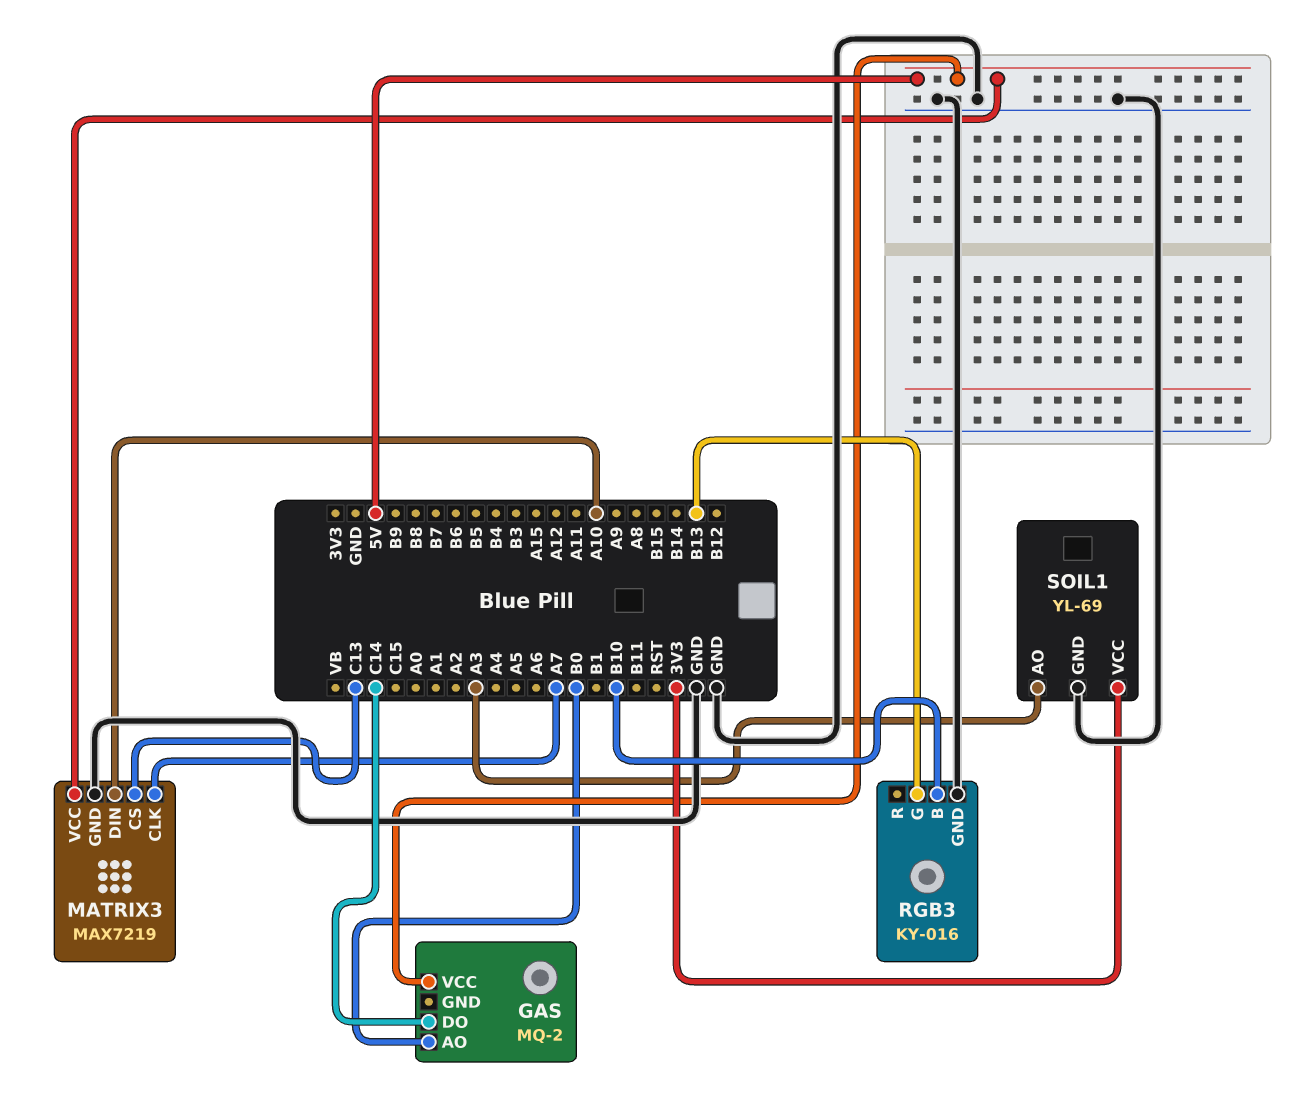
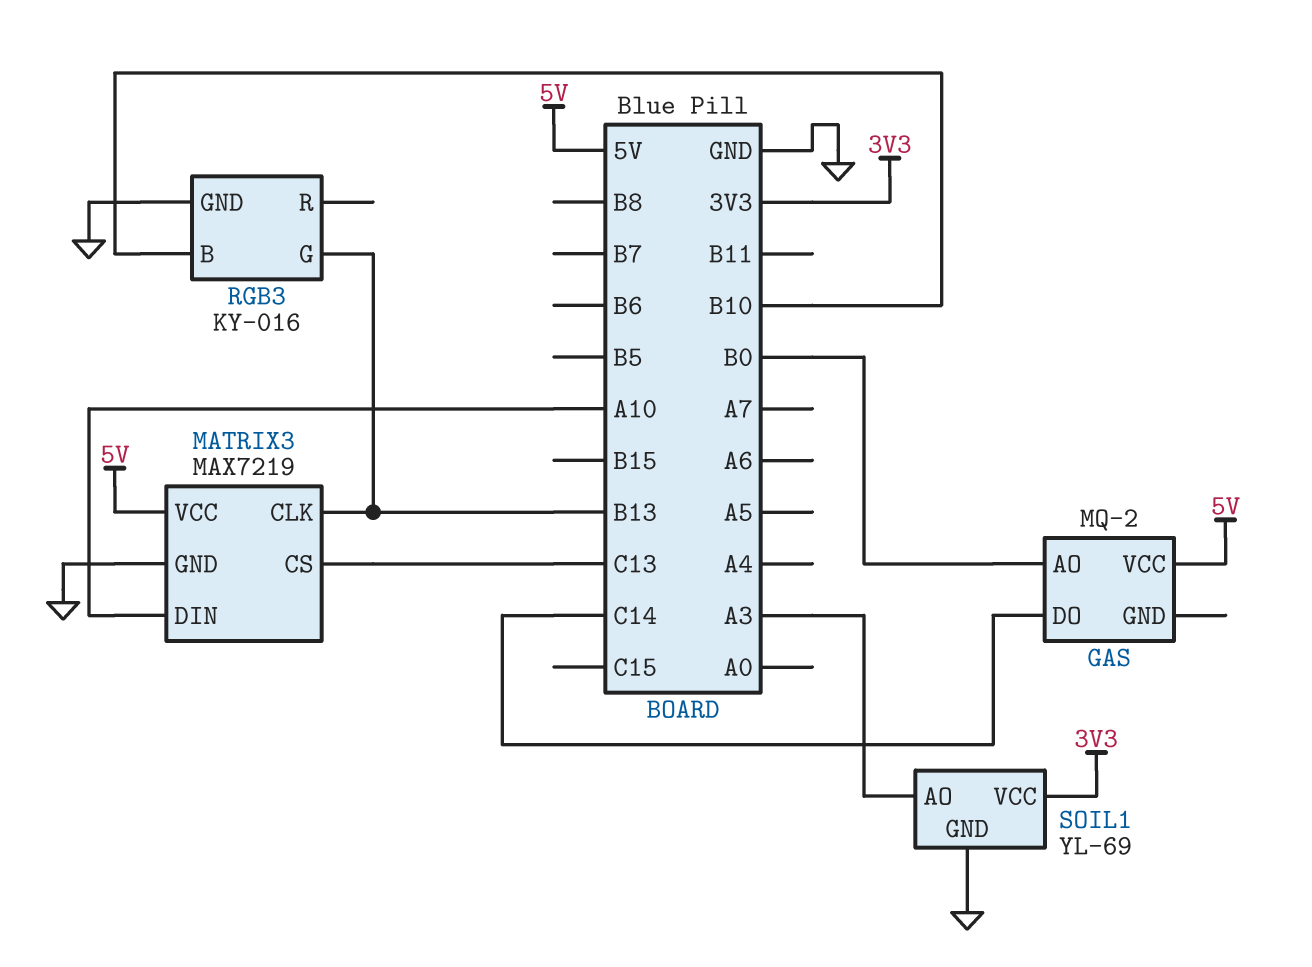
MATRIX3 pin CLK: A7 -> B13

